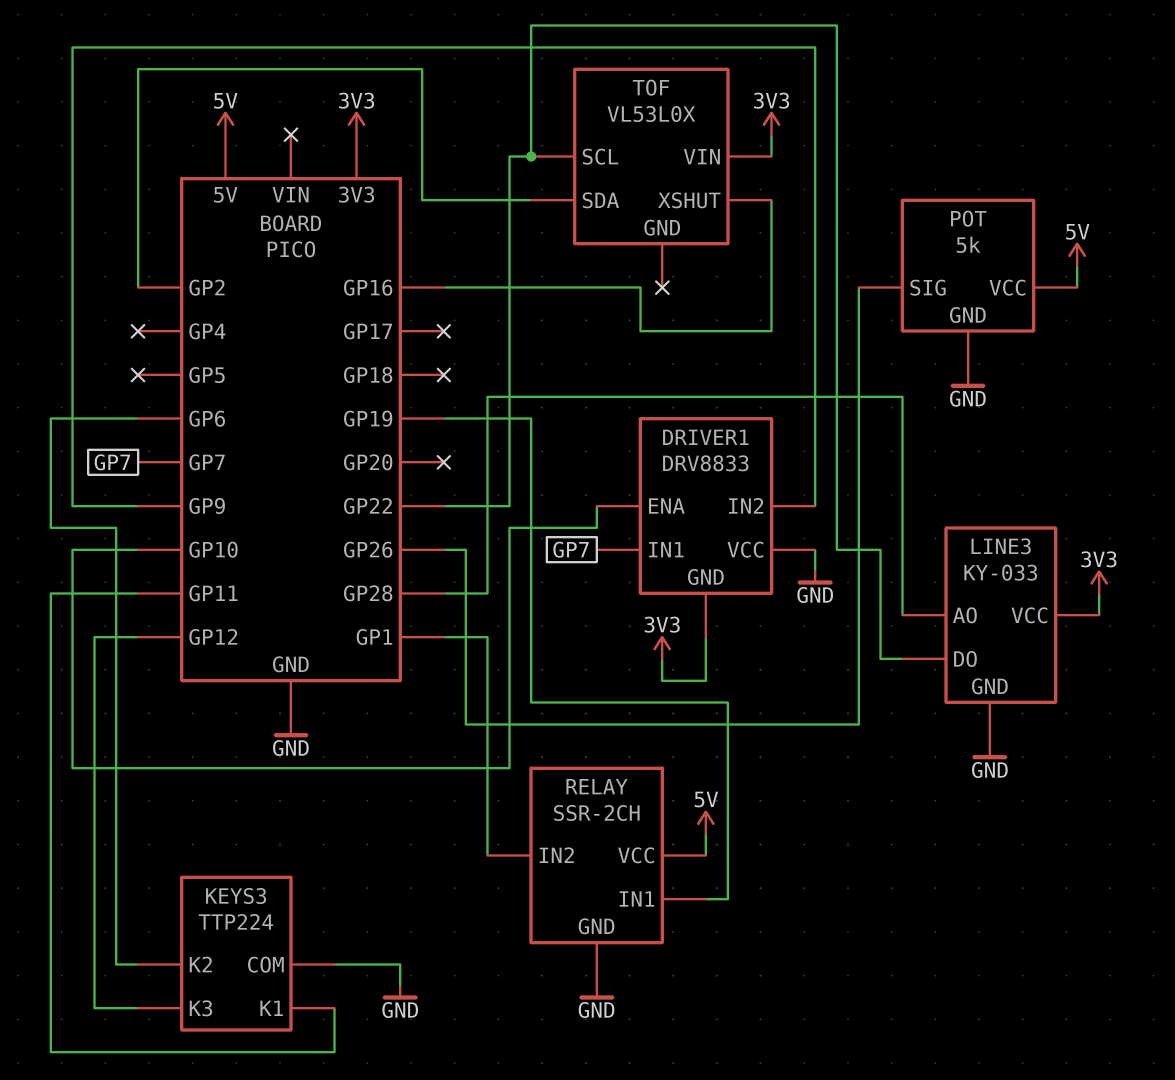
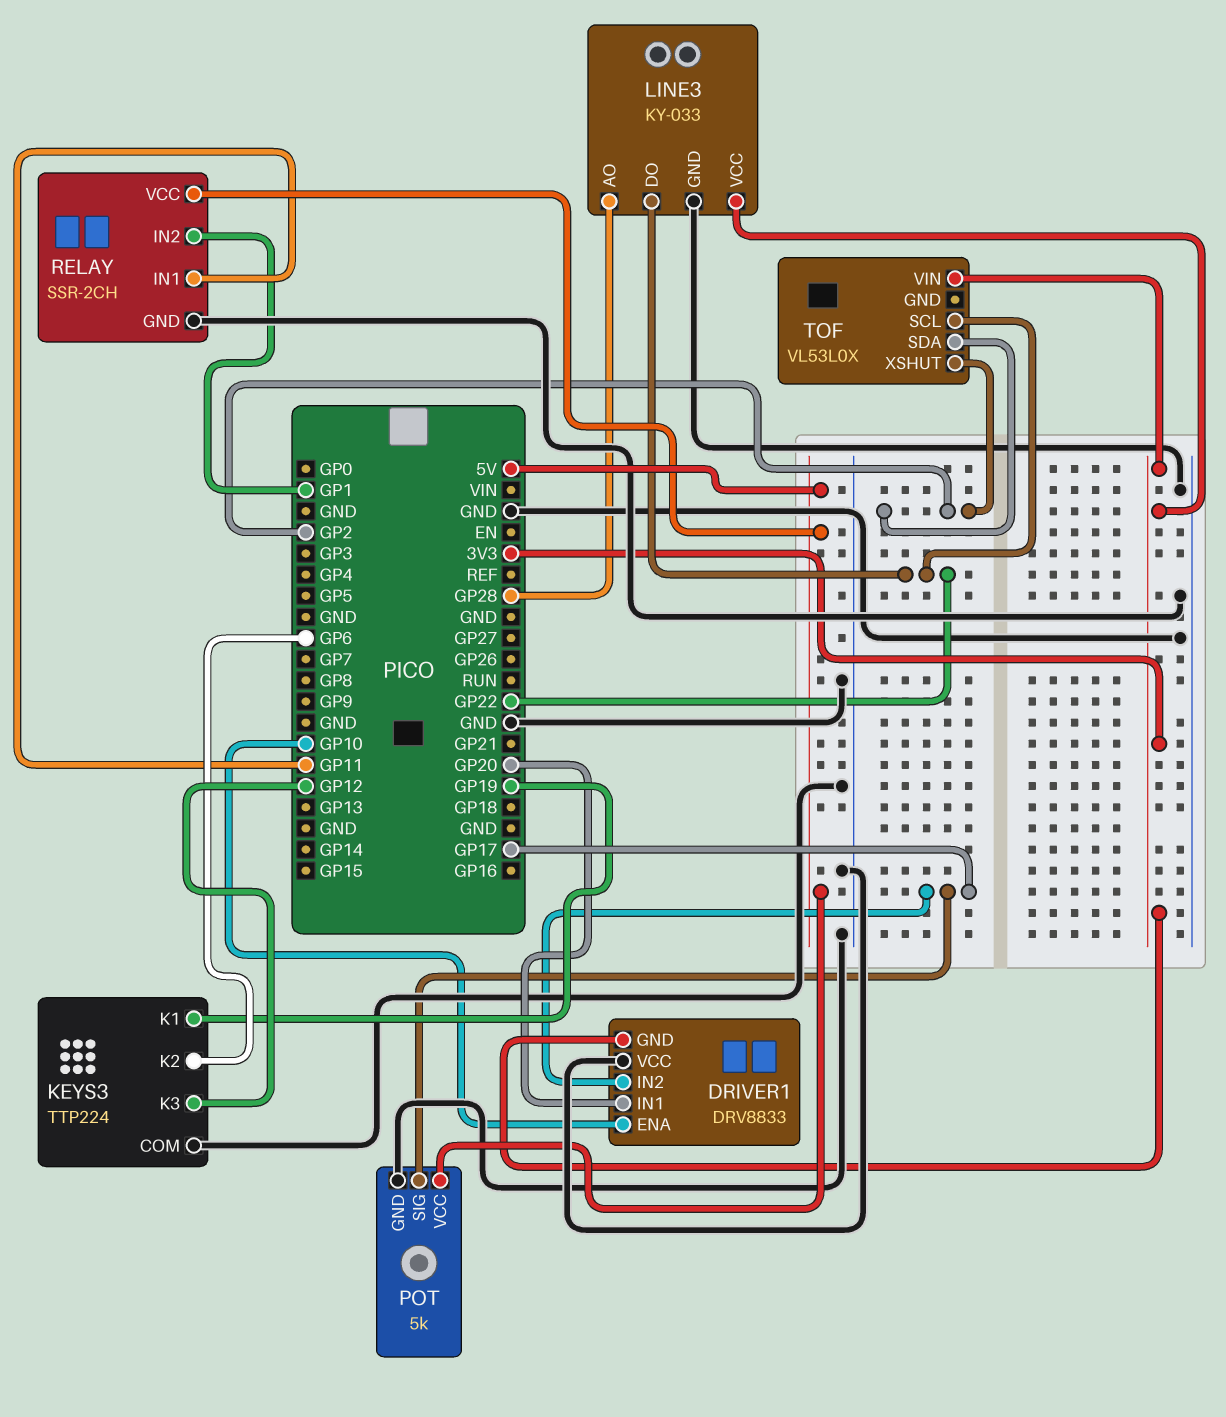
DRIVER1 pin IN1: GP7 -> GP20
DRIVER1 pin IN2: GP9 -> GP17
KEYS3 pin K1: GP11 -> GP19
POT pin SIG: GP26 -> GP17
RELAY pin IN1: GP19 -> GP11
TOF pin XSHUT: GP16 -> GP2

